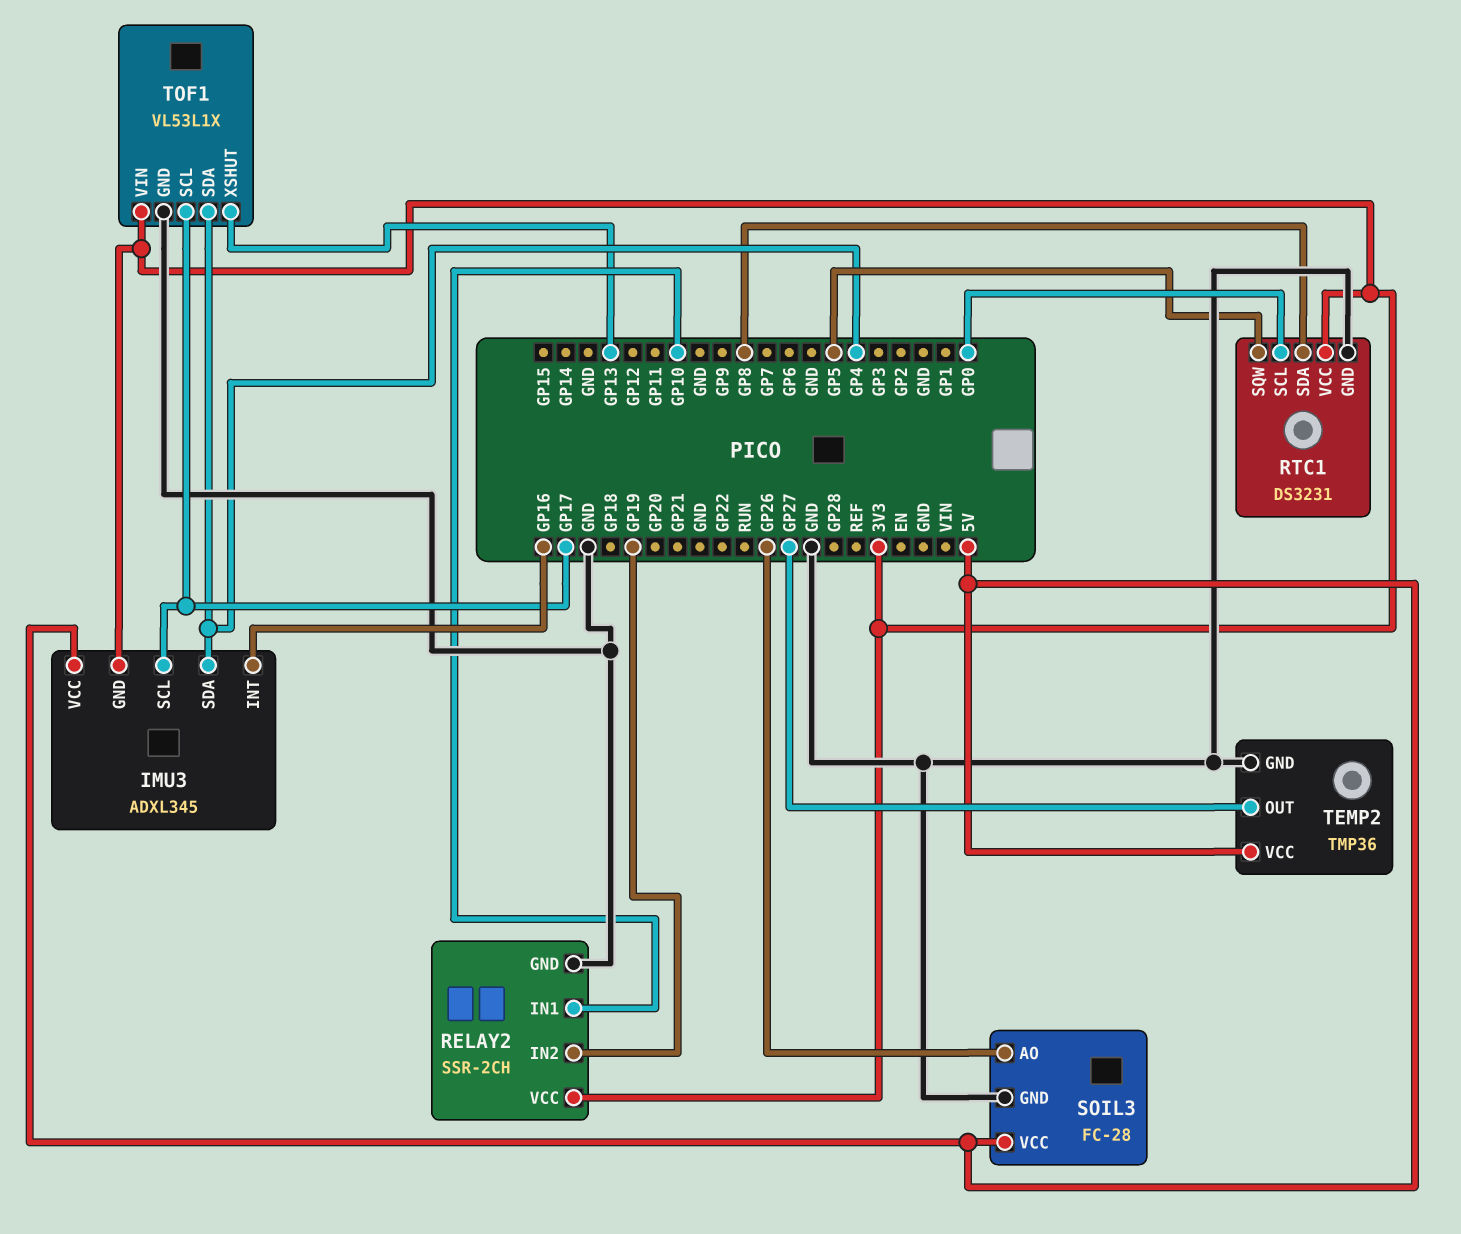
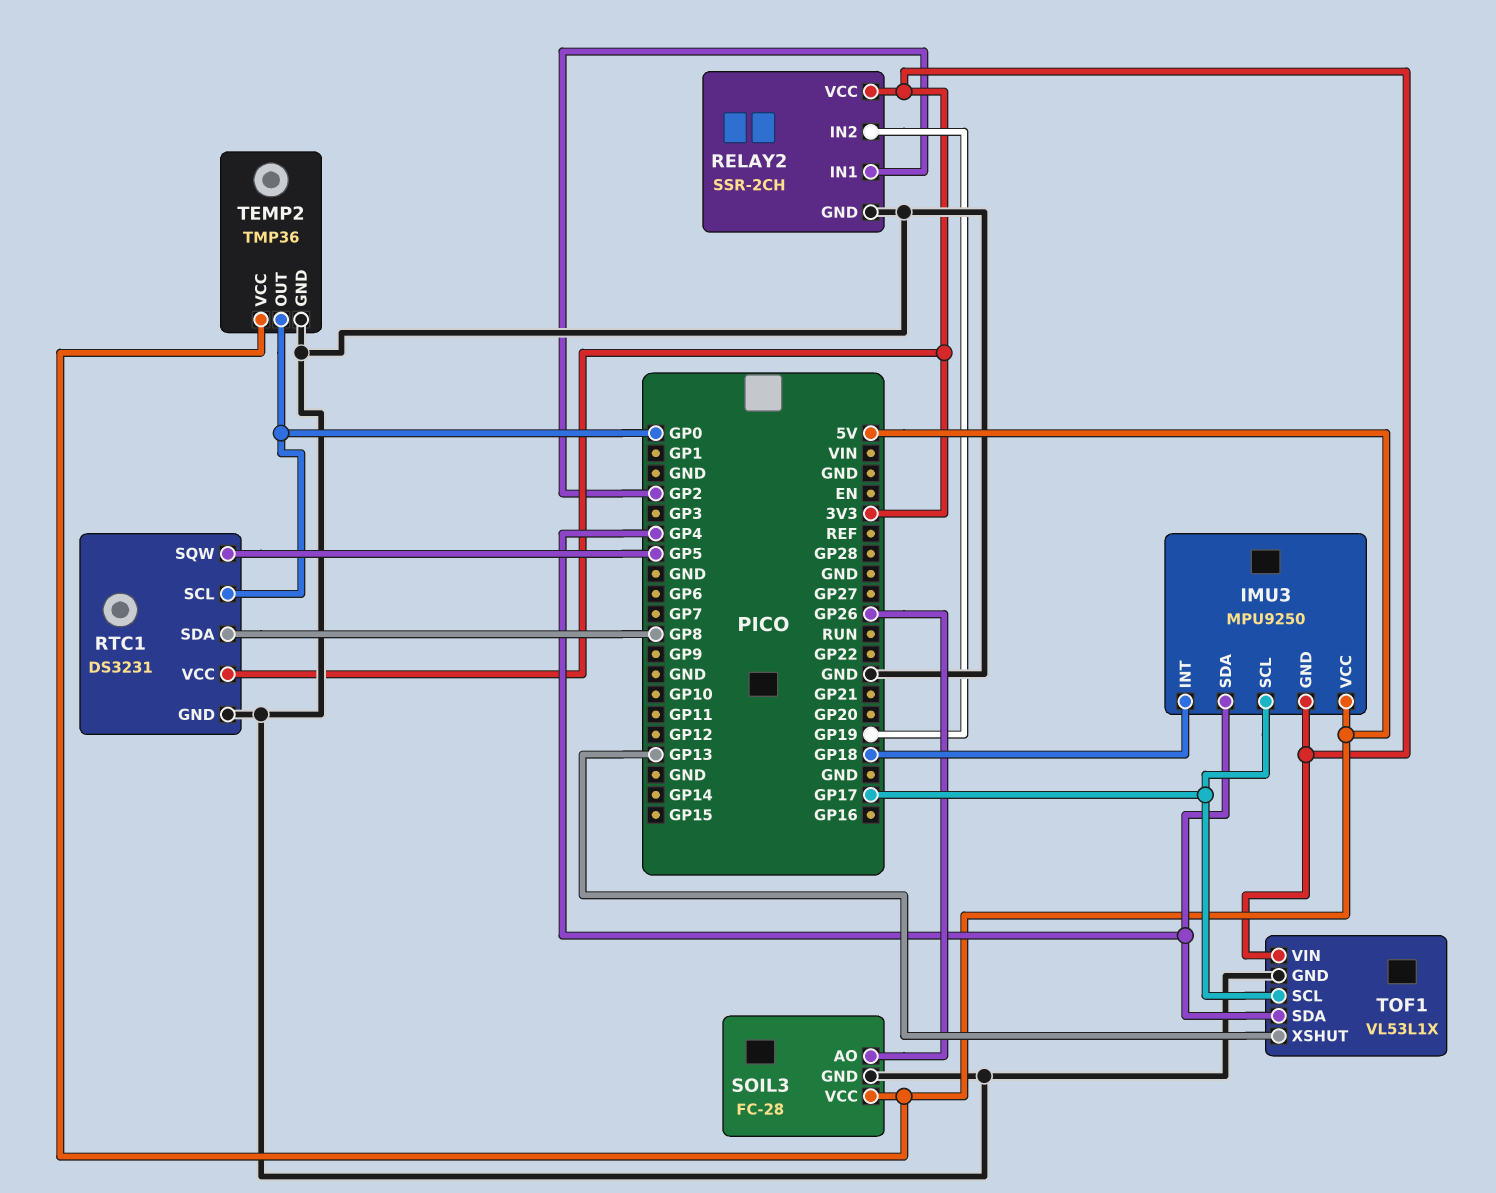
IMU3: ADXL345 -> MPU9250
IMU3 pin INT: GP16 -> GP18
RELAY2 pin IN1: GP10 -> GP2
TEMP2 pin OUT: GP27 -> GP0

